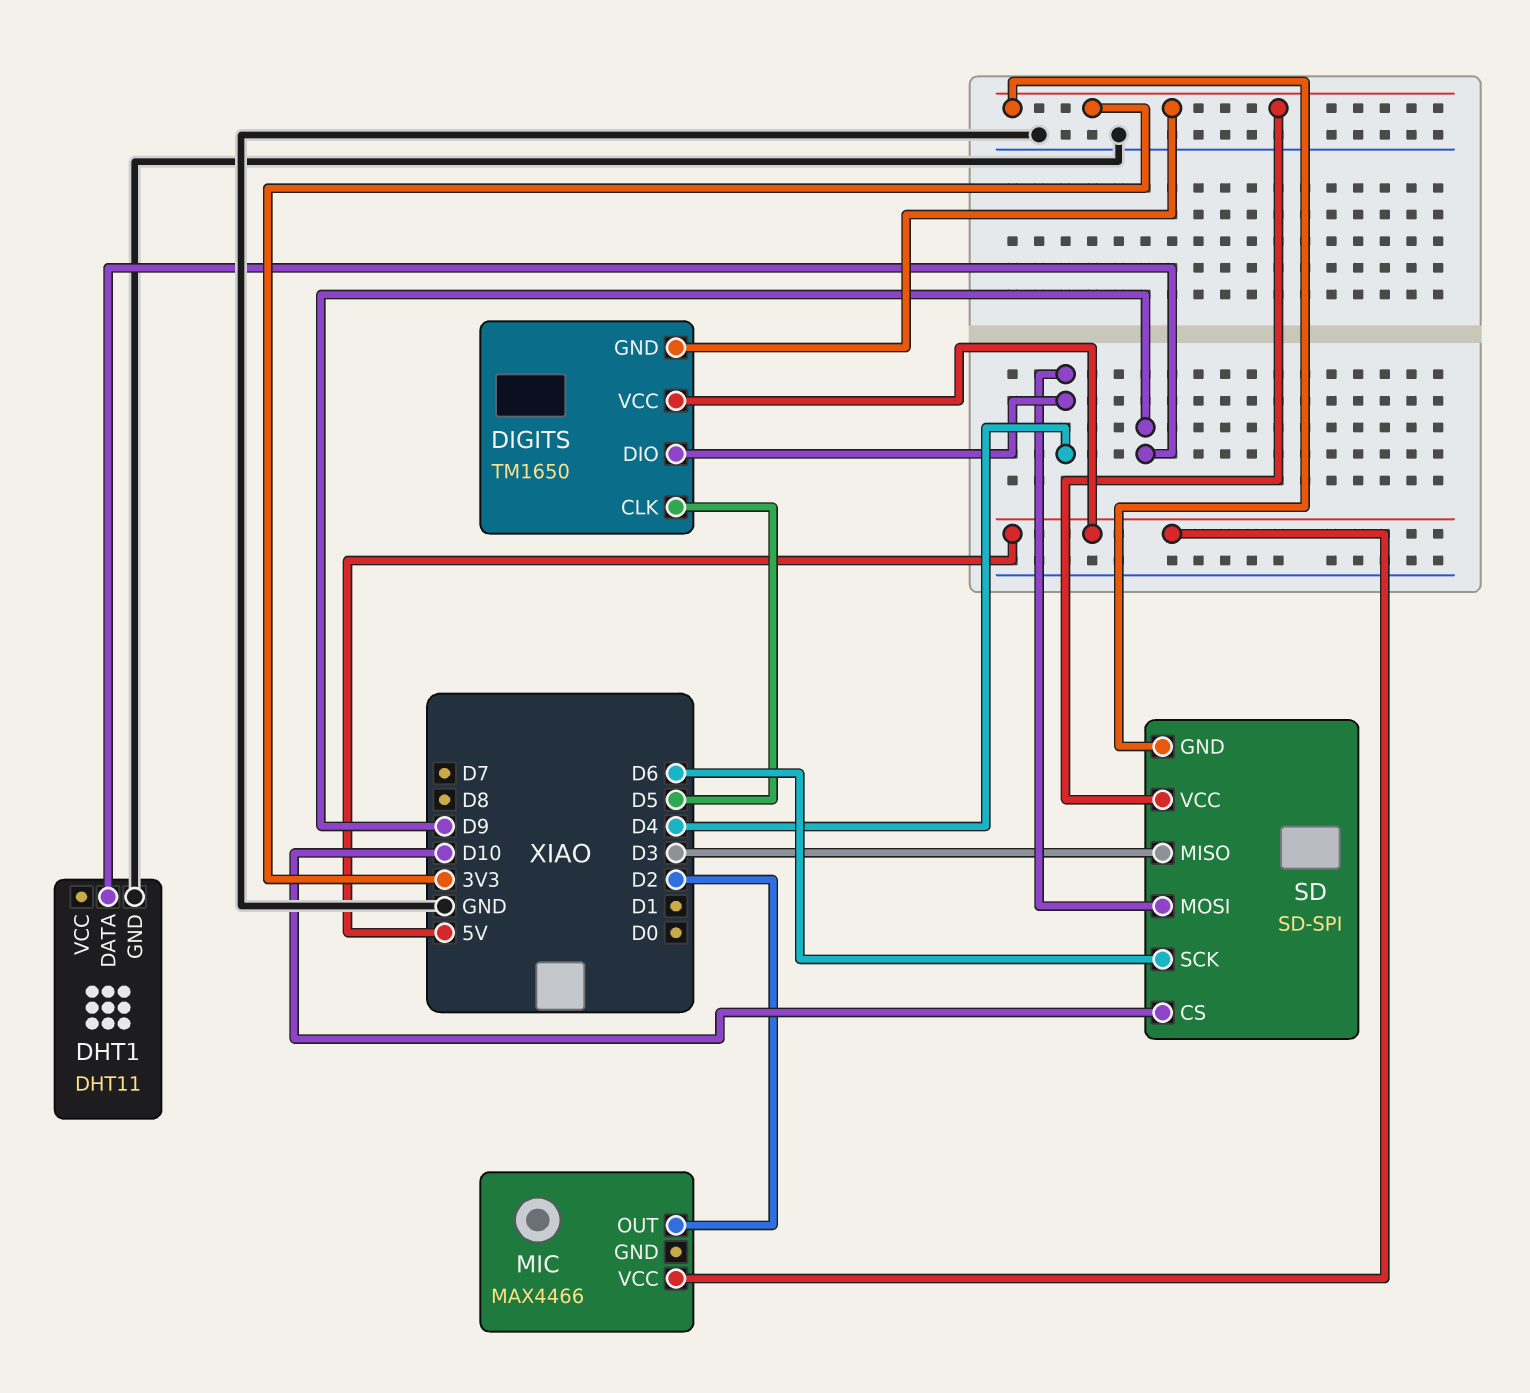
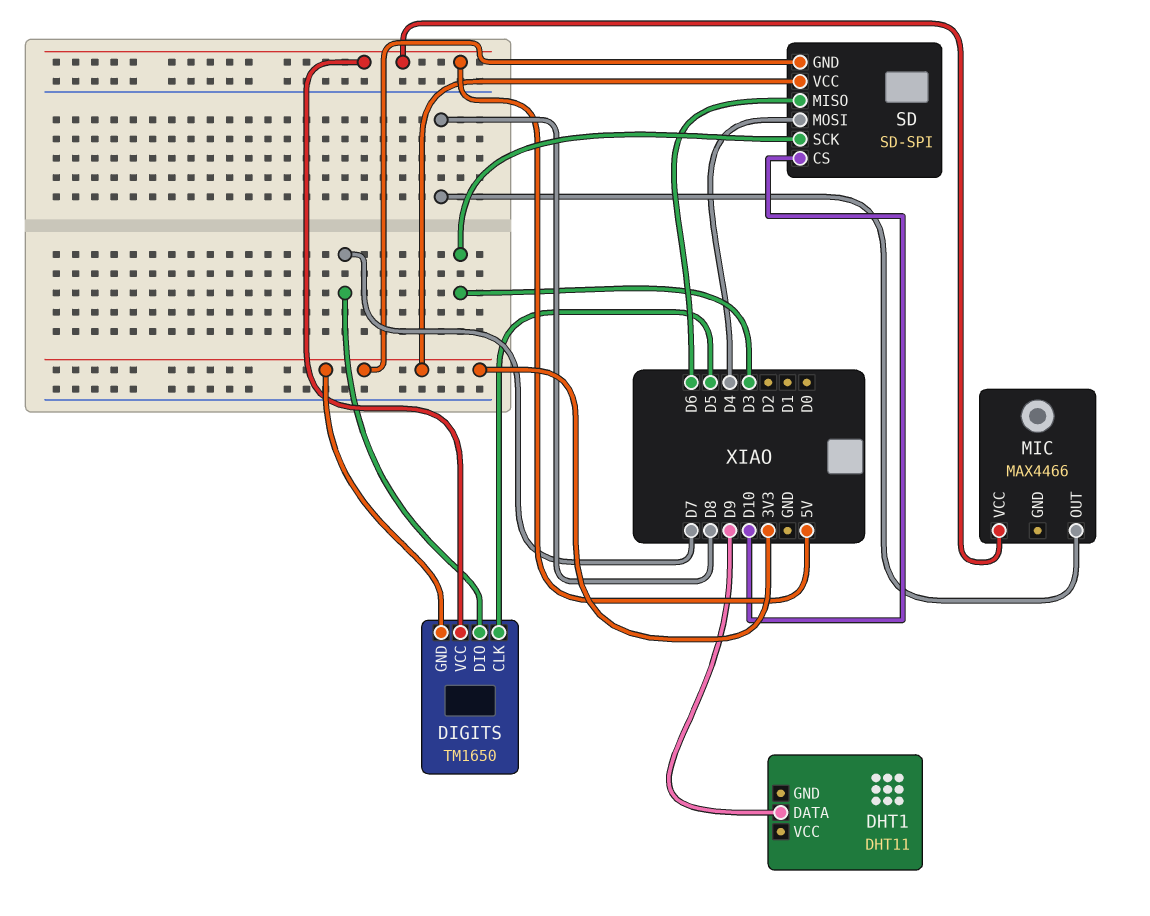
DHT1 pin GND: GND -> none
DIGITS pin DIO: D4 -> D7
MIC pin OUT: D2 -> D8
SD pin MISO: D3 -> D6
SD pin SCK: D6 -> D3

